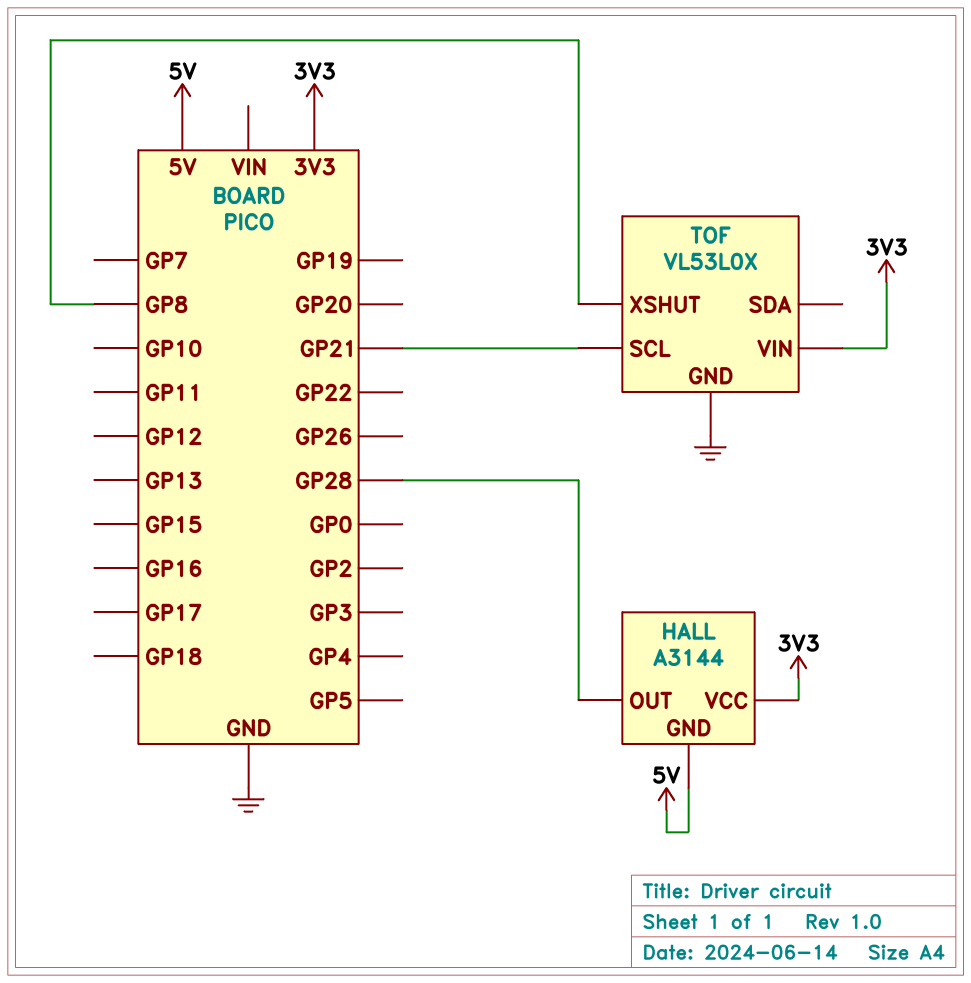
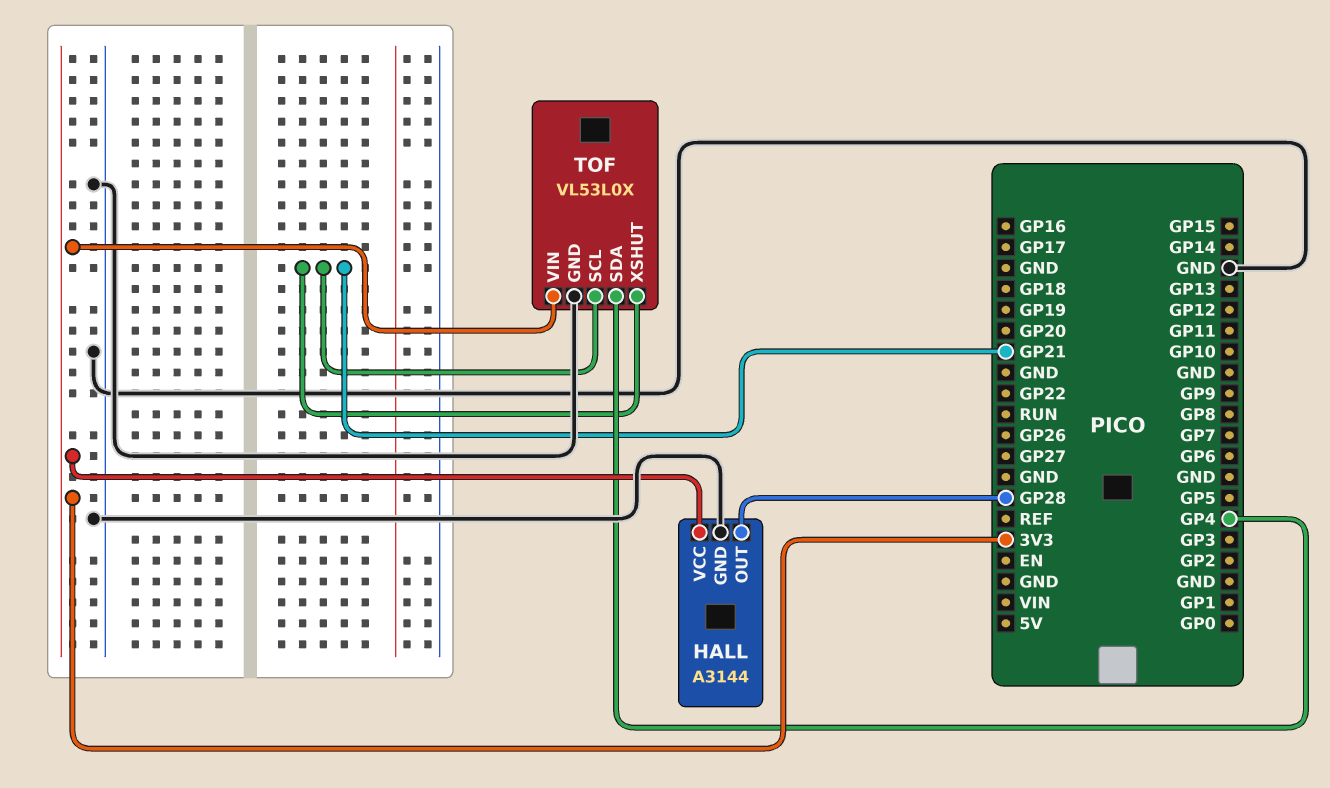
HALL pin GND: 5V -> GND
TOF pin SDA: none -> GP4
TOF pin XSHUT: GP8 -> GP21

